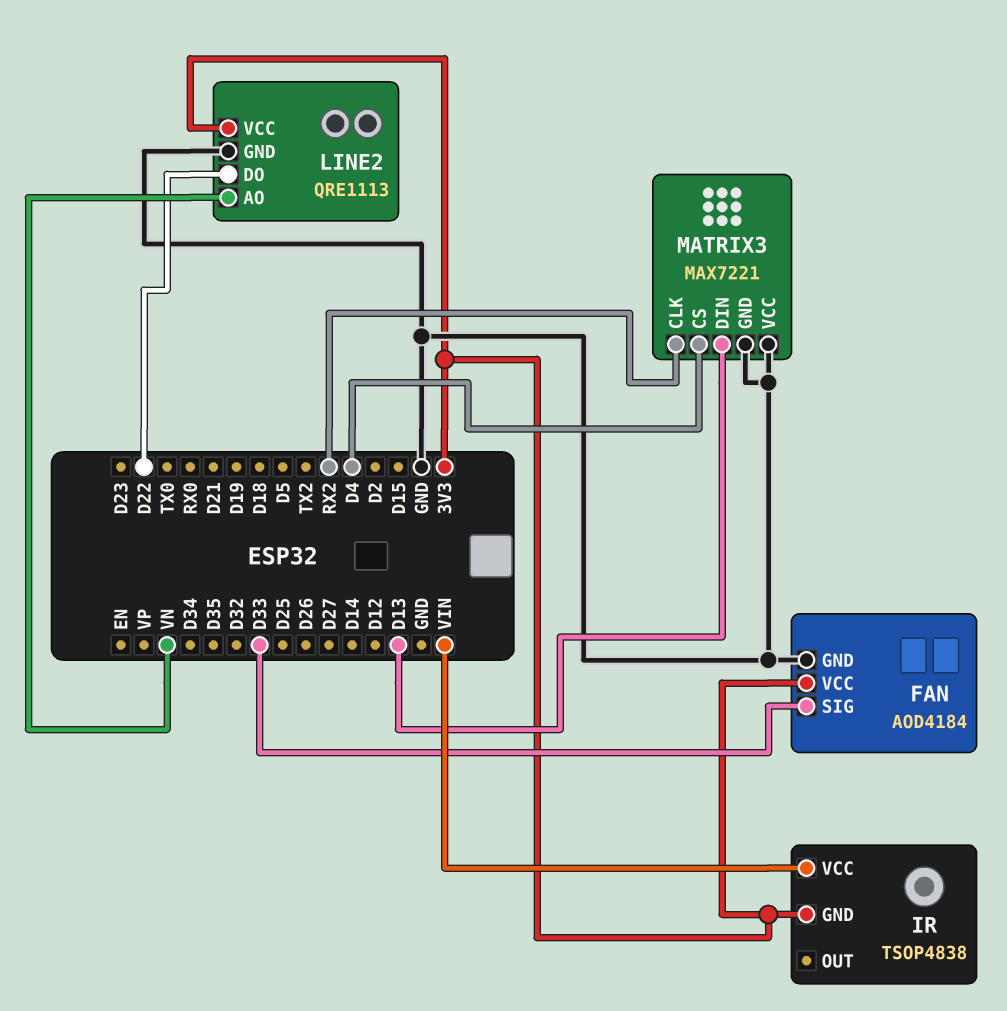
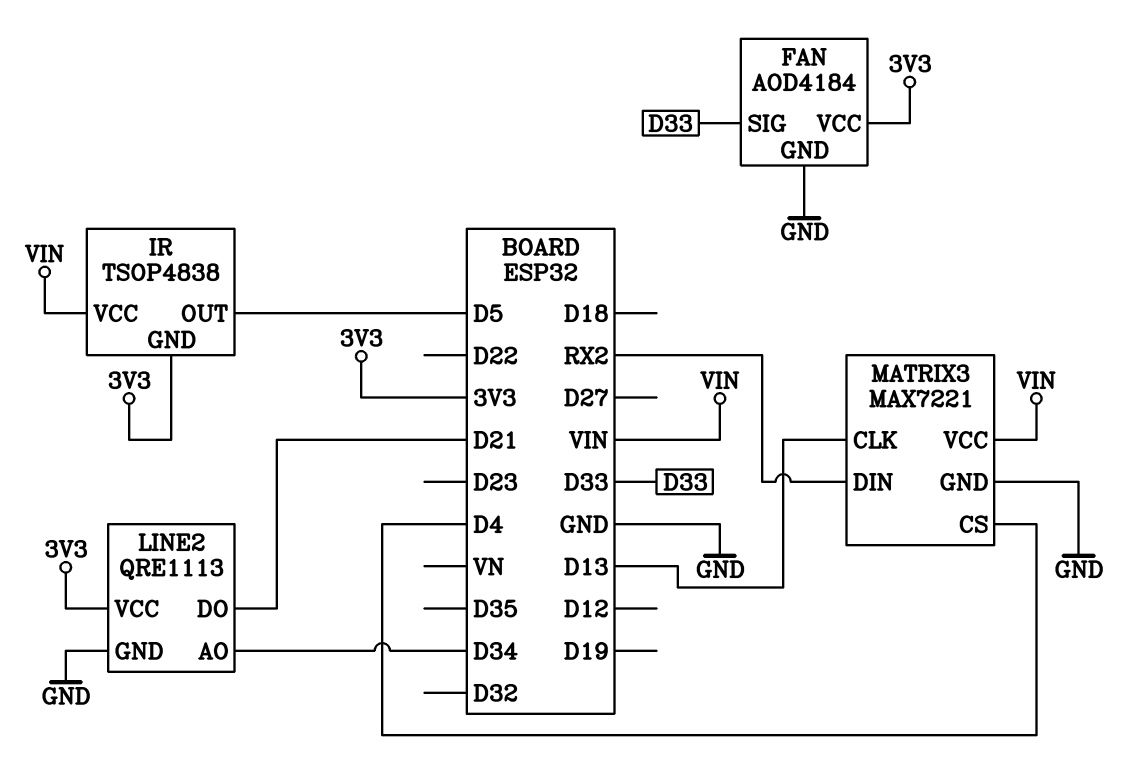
IR pin OUT: none -> D5
LINE2 pin AO: VN -> D34
LINE2 pin DO: D22 -> D21
MATRIX3 pin CLK: RX2 -> D13
MATRIX3 pin DIN: D13 -> RX2
MATRIX3 pin VCC: GND -> VIN

